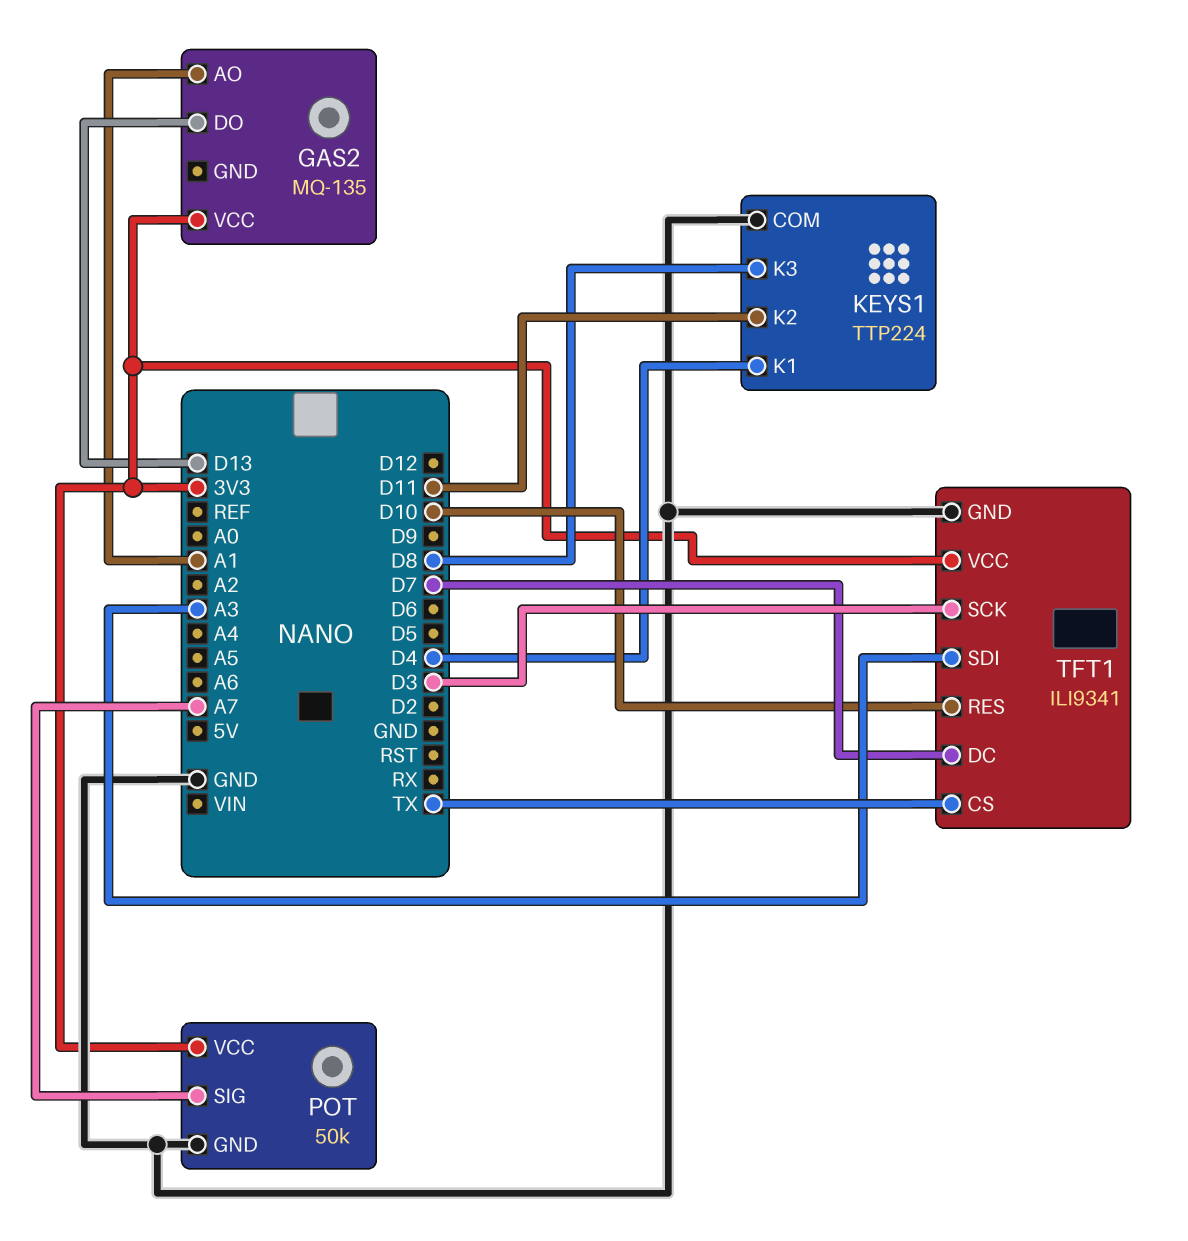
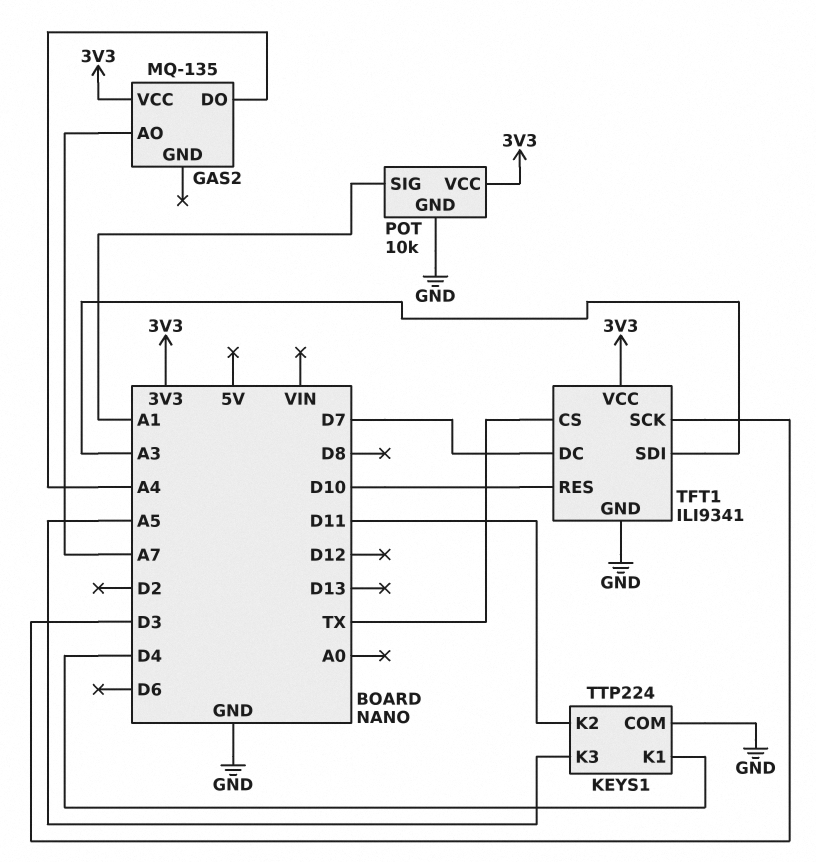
GAS2 pin AO: A1 -> A7
GAS2 pin DO: D13 -> A4
KEYS1 pin K3: D8 -> A5
POT: 50k -> 10k
POT pin SIG: A7 -> A1

